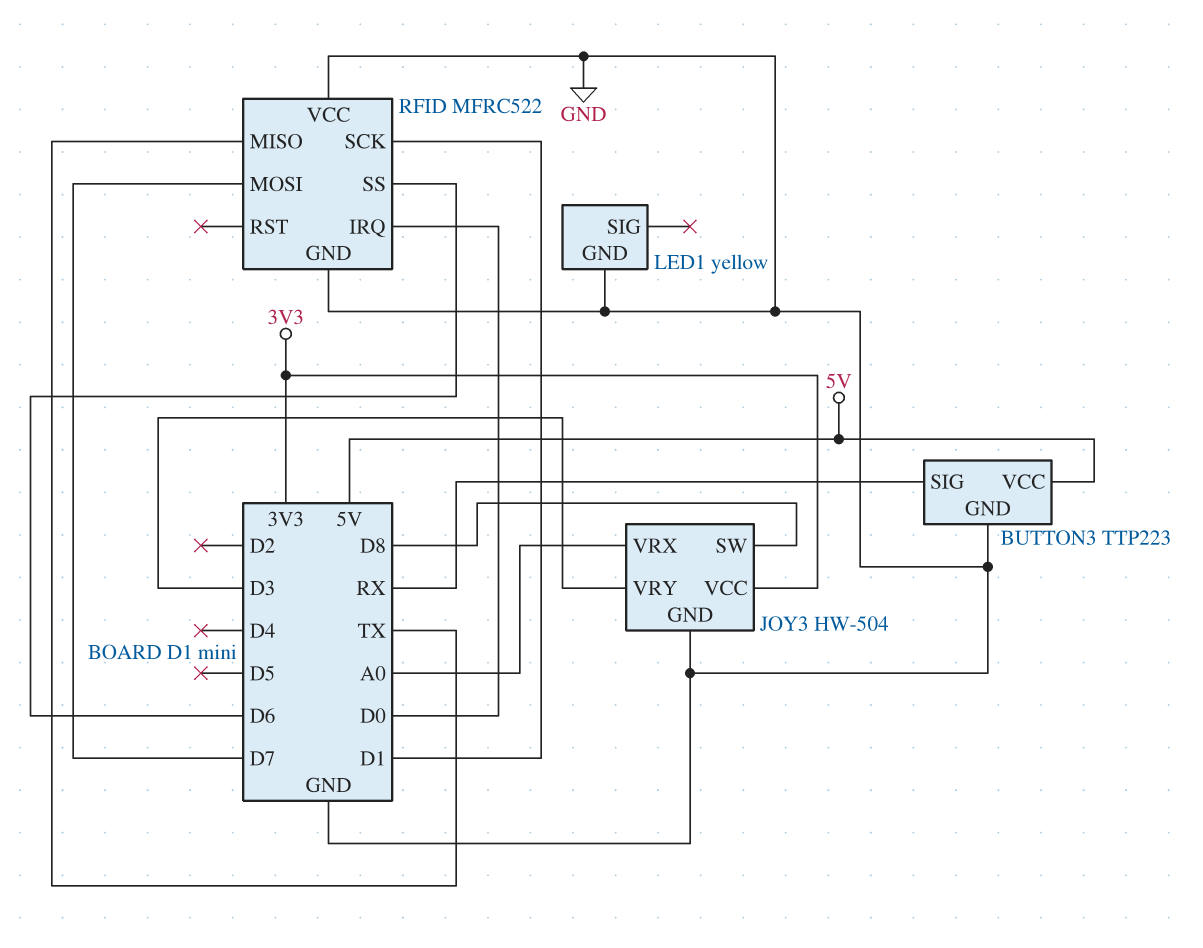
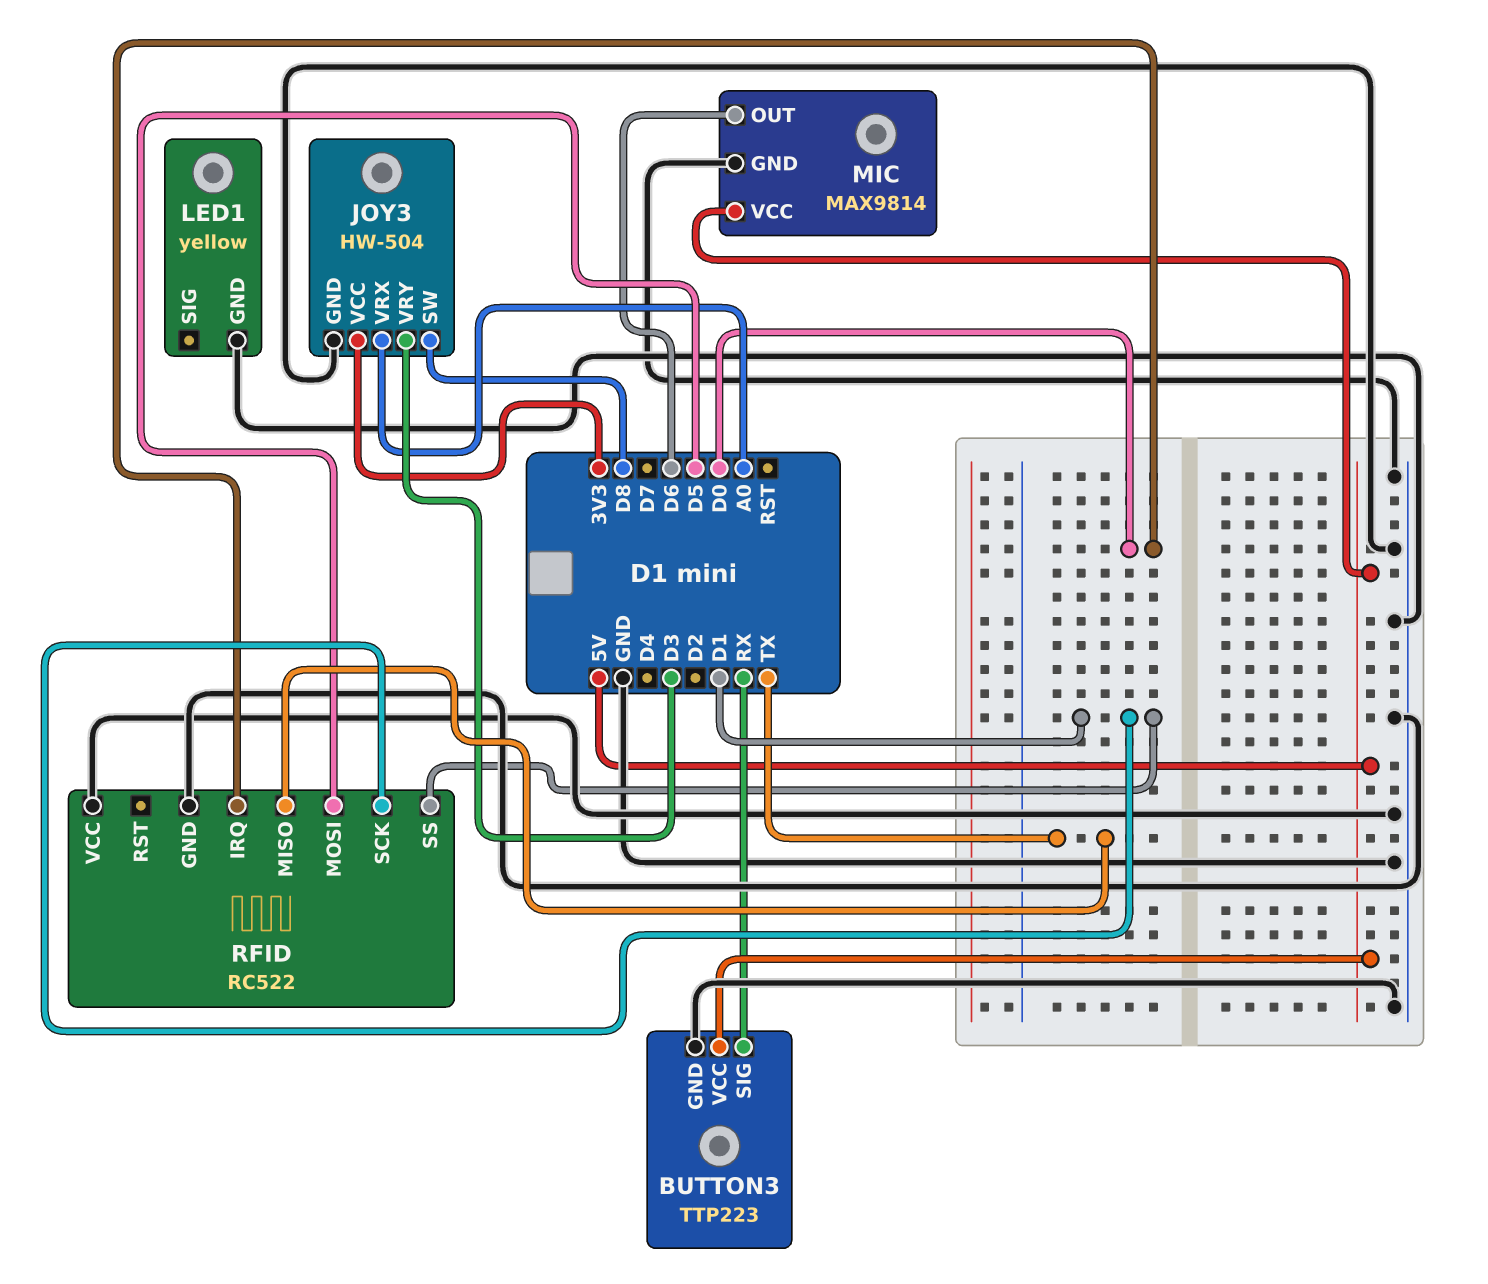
MIC: none -> MAX9814
MIC pin GND: none -> GND
MIC pin OUT: none -> D6
MIC pin VCC: none -> 5V
RFID: MFRC522 -> RC522
RFID pin MOSI: D7 -> D5
RFID pin SS: D6 -> D1

